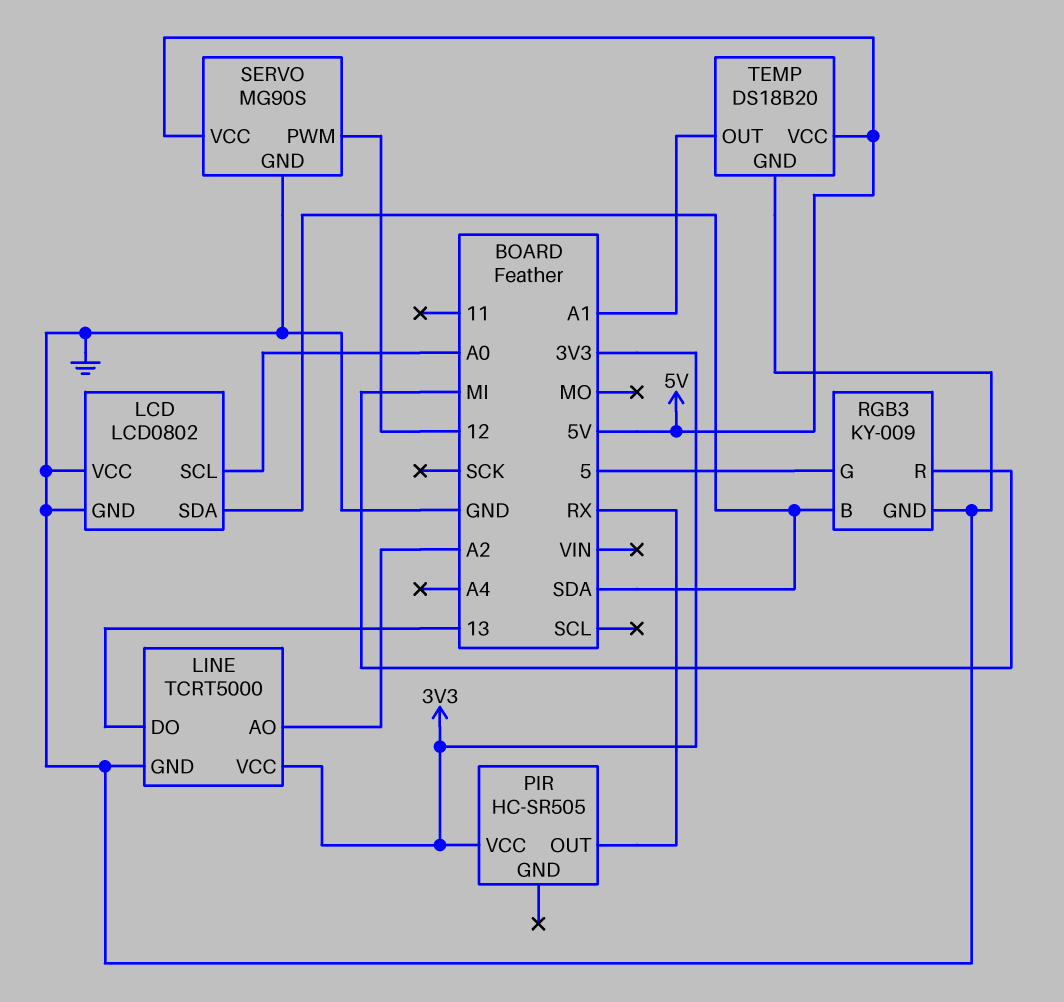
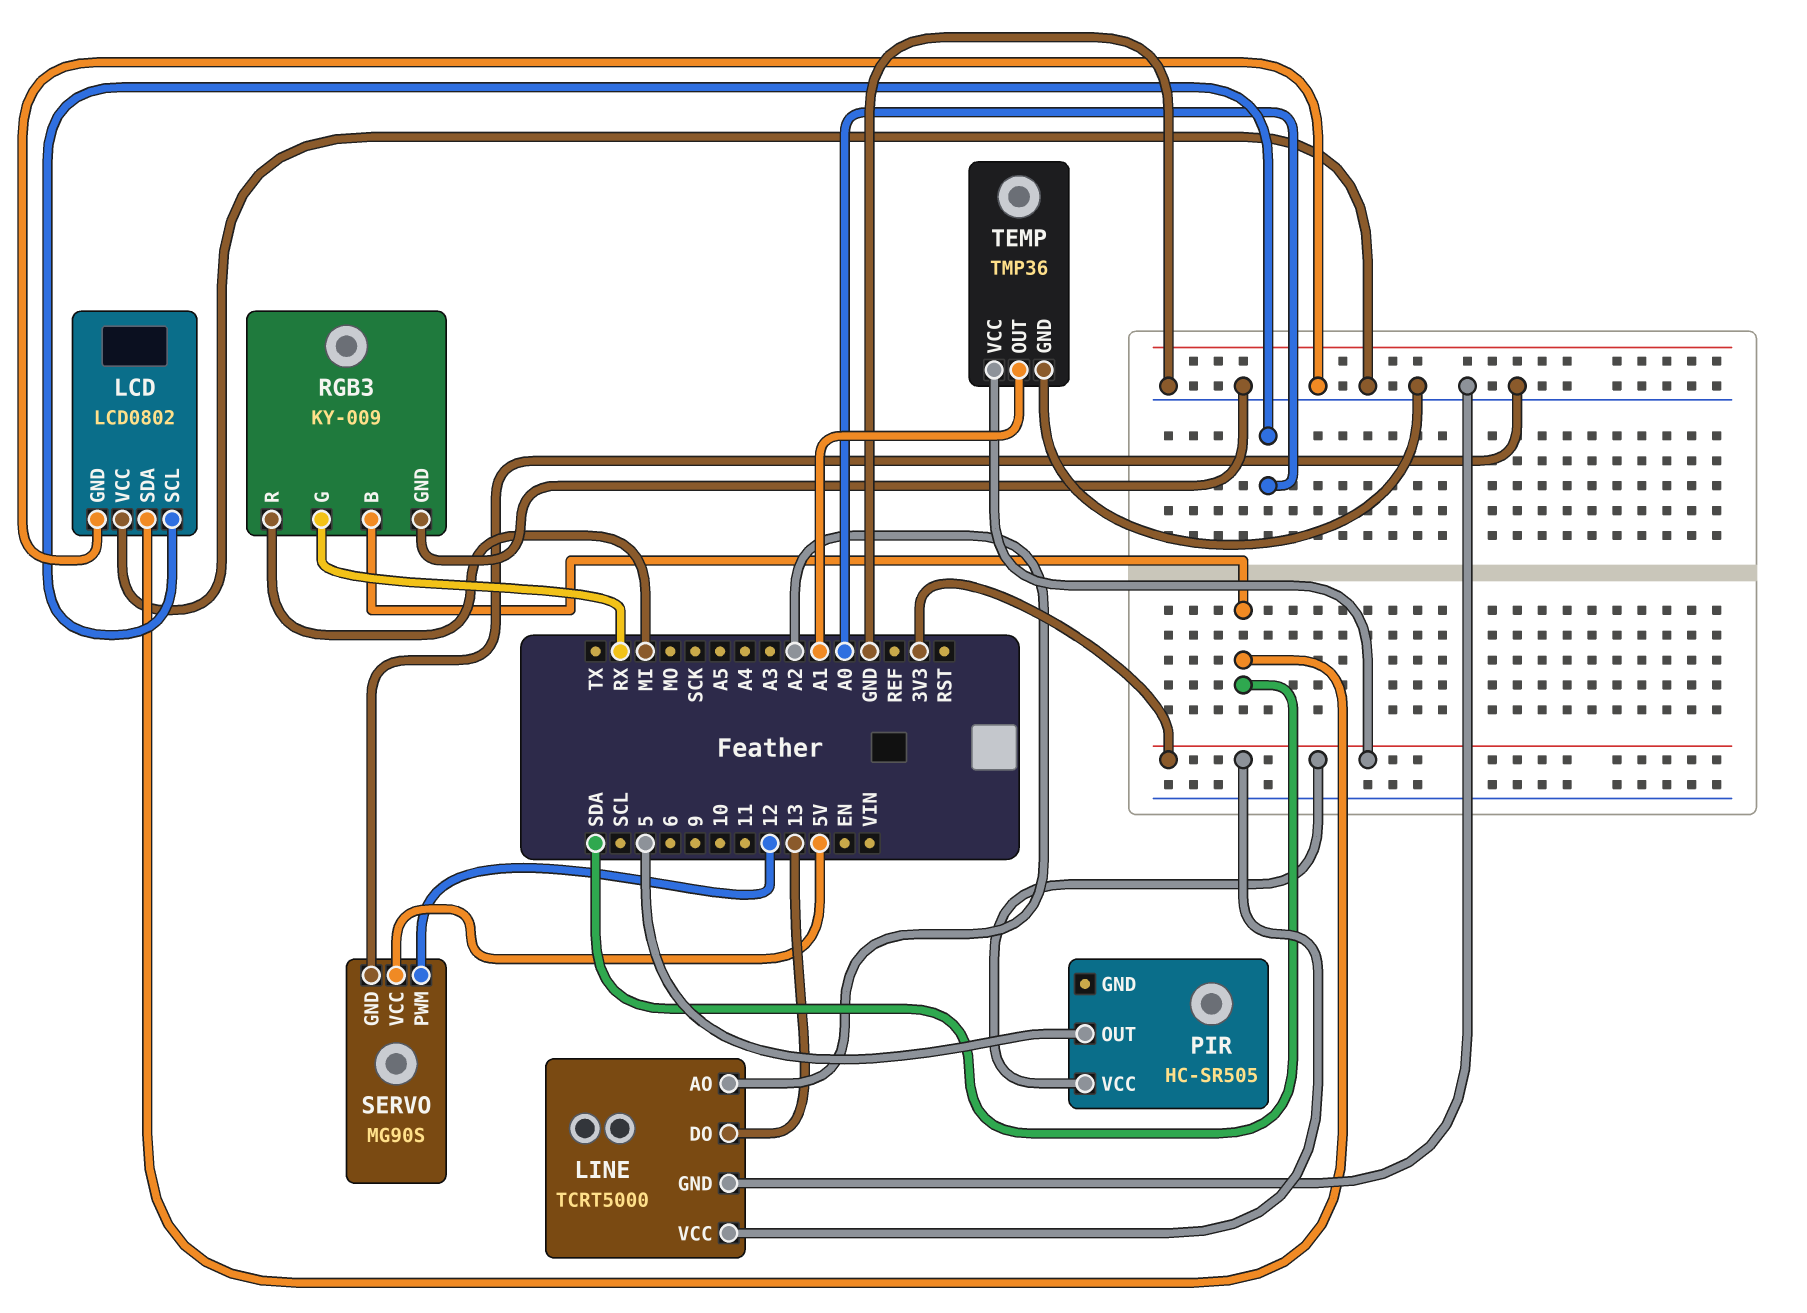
PIR pin OUT: RX -> 5
RGB3 pin G: 5 -> RX
TEMP: DS18B20 -> TMP36
TEMP pin VCC: 5V -> 3V3

